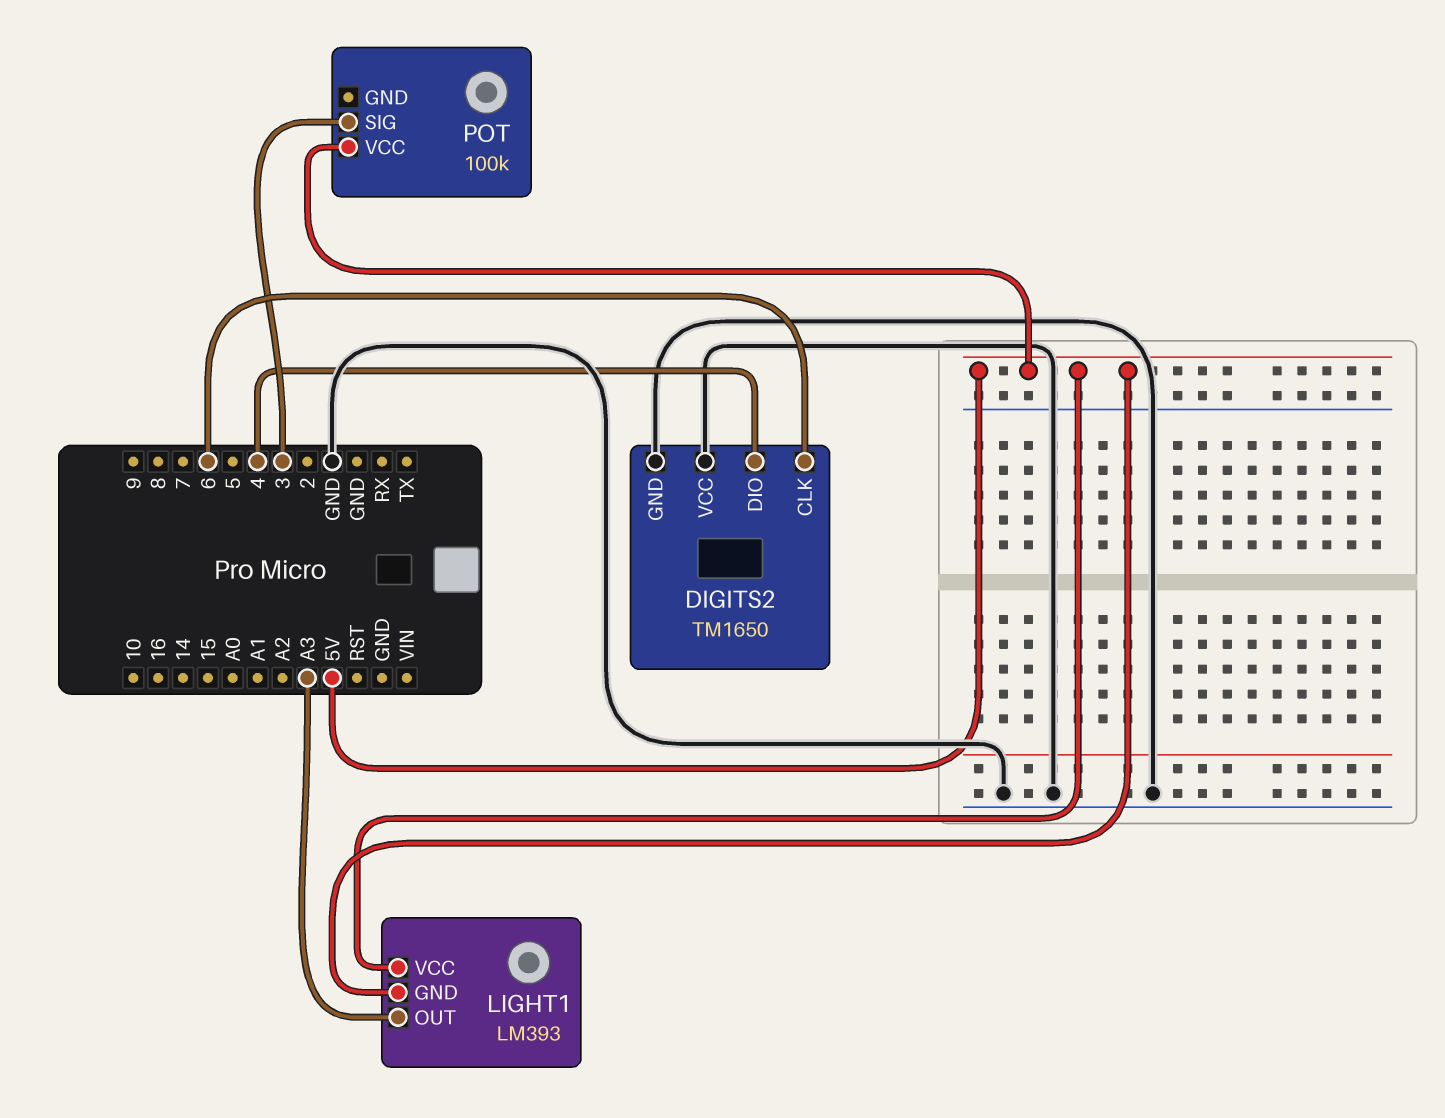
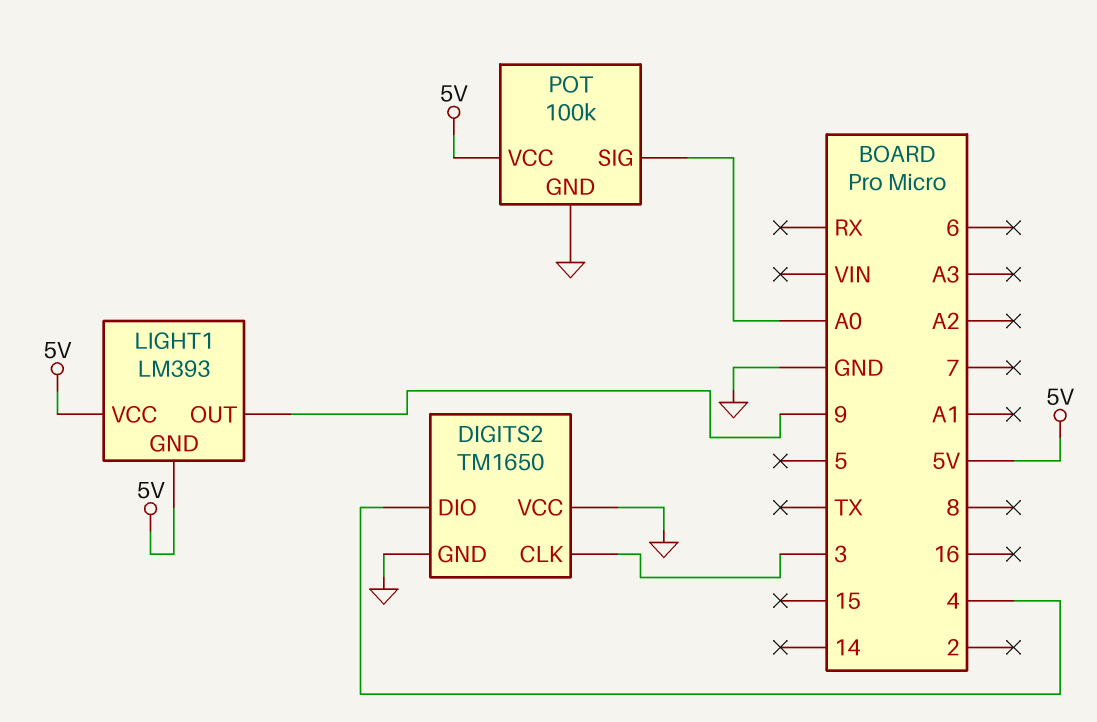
DIGITS2 pin CLK: 6 -> 3
LIGHT1 pin OUT: A3 -> 9
POT pin GND: none -> GND
POT pin SIG: 3 -> A0

